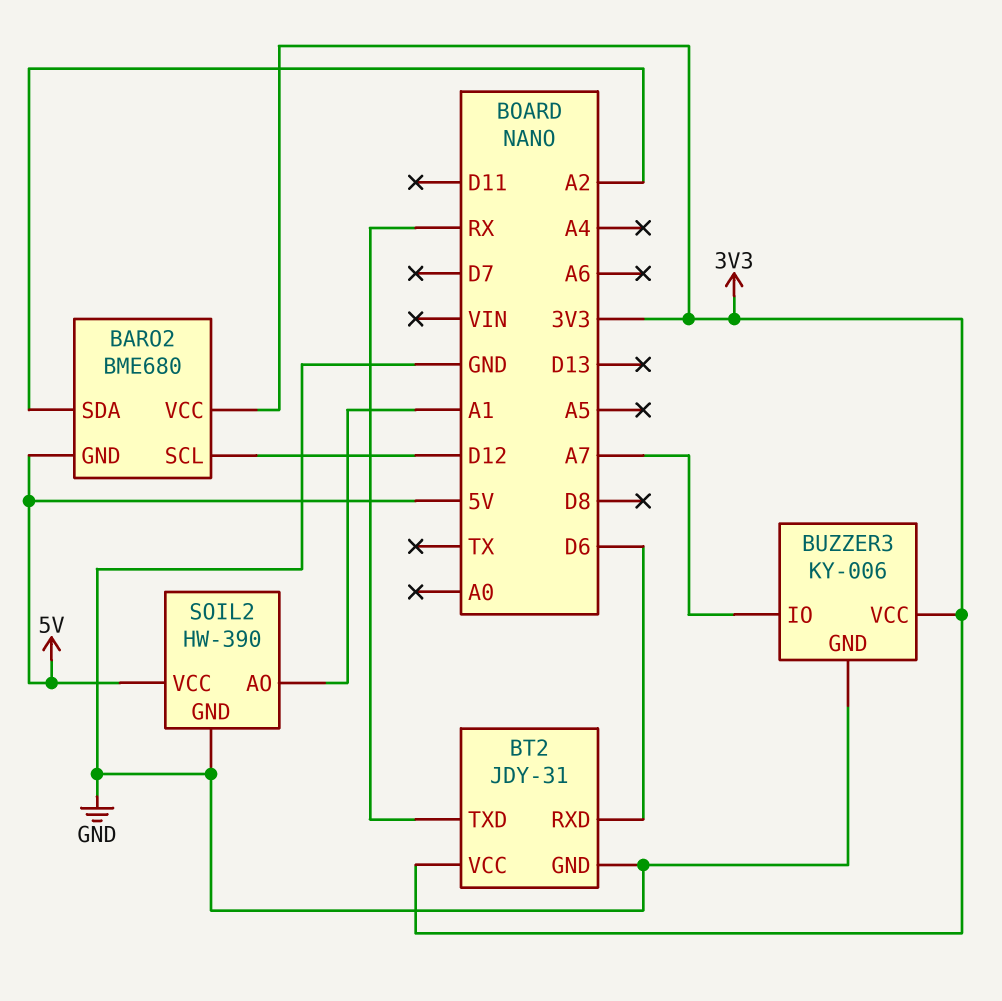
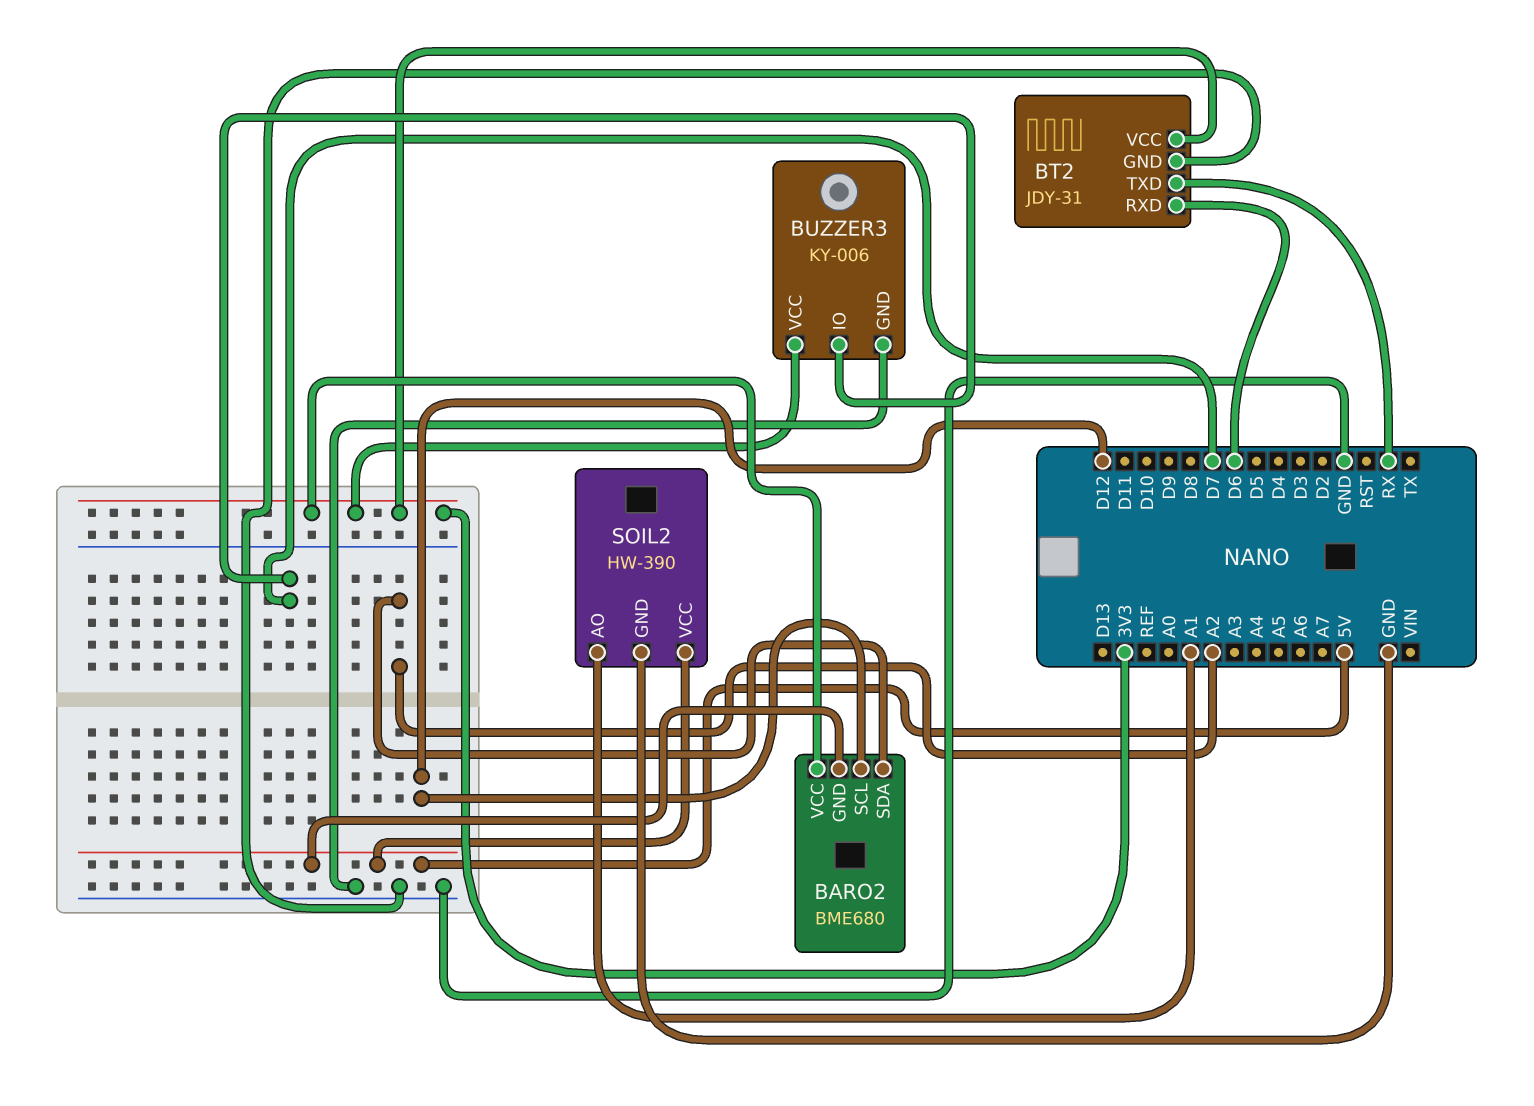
BUZZER3 pin IO: A7 -> D7

